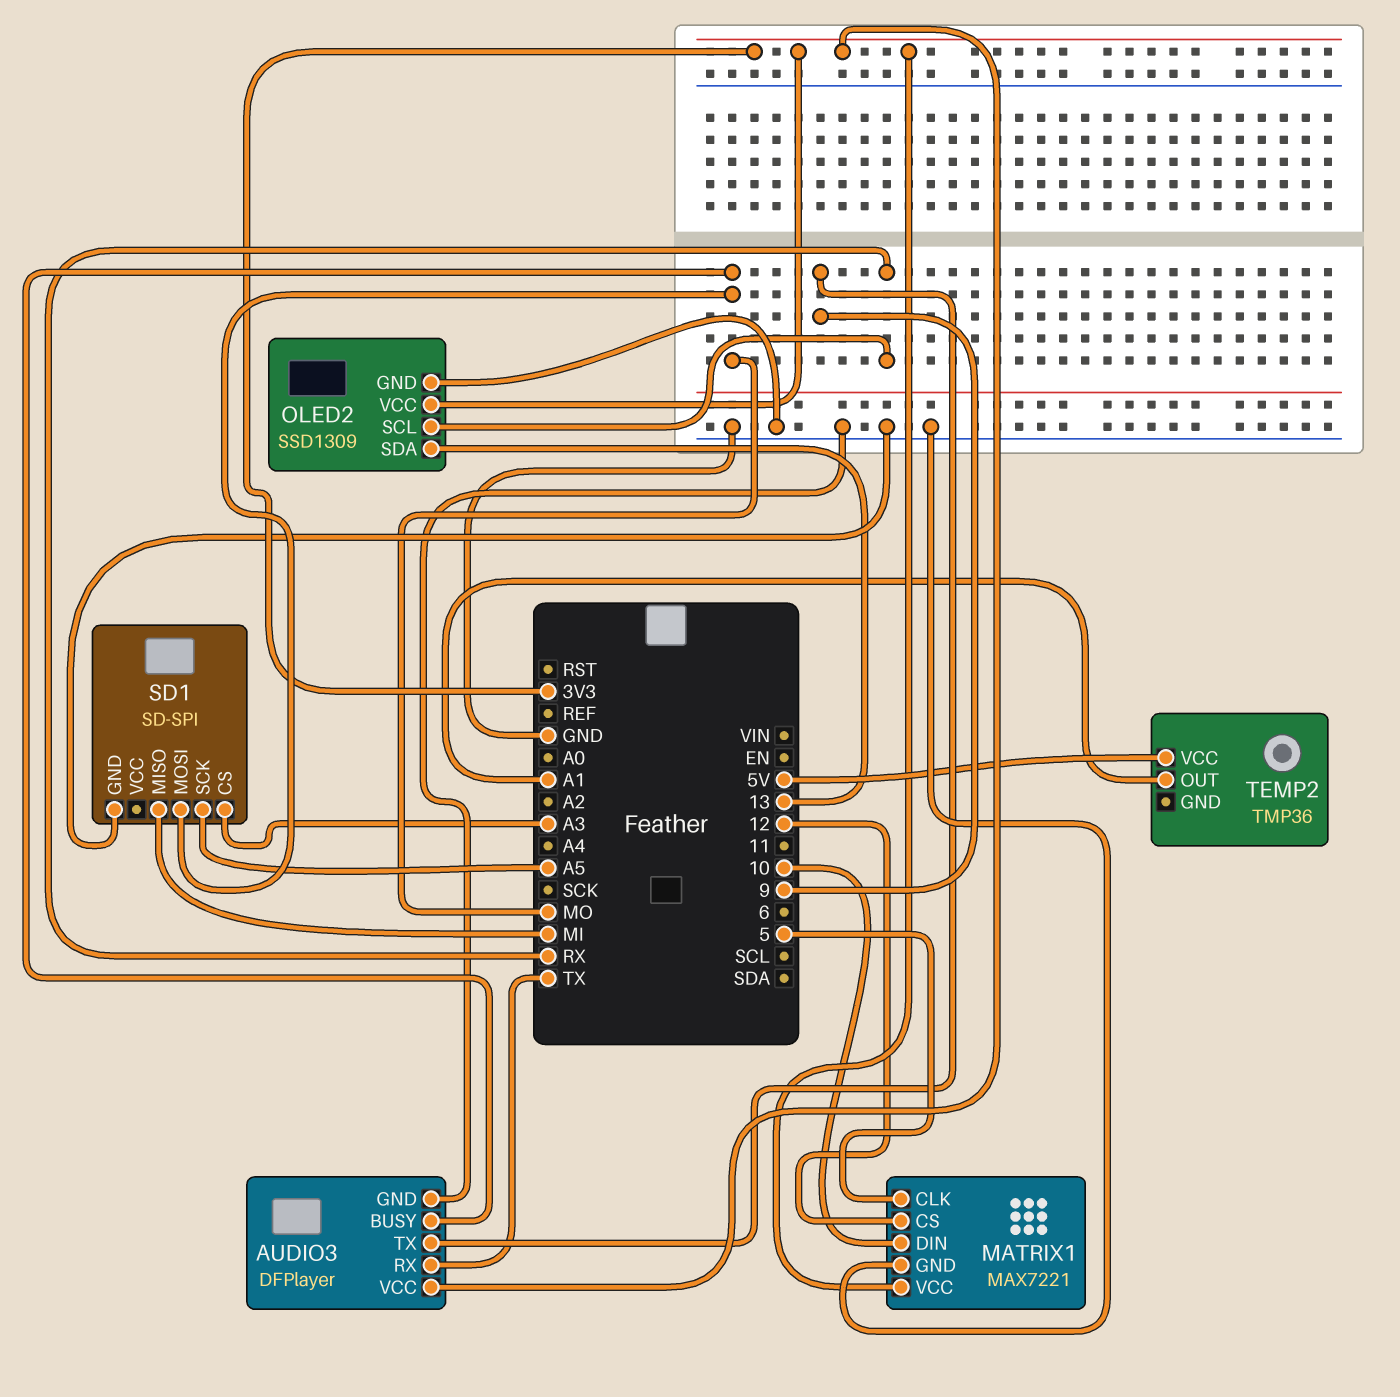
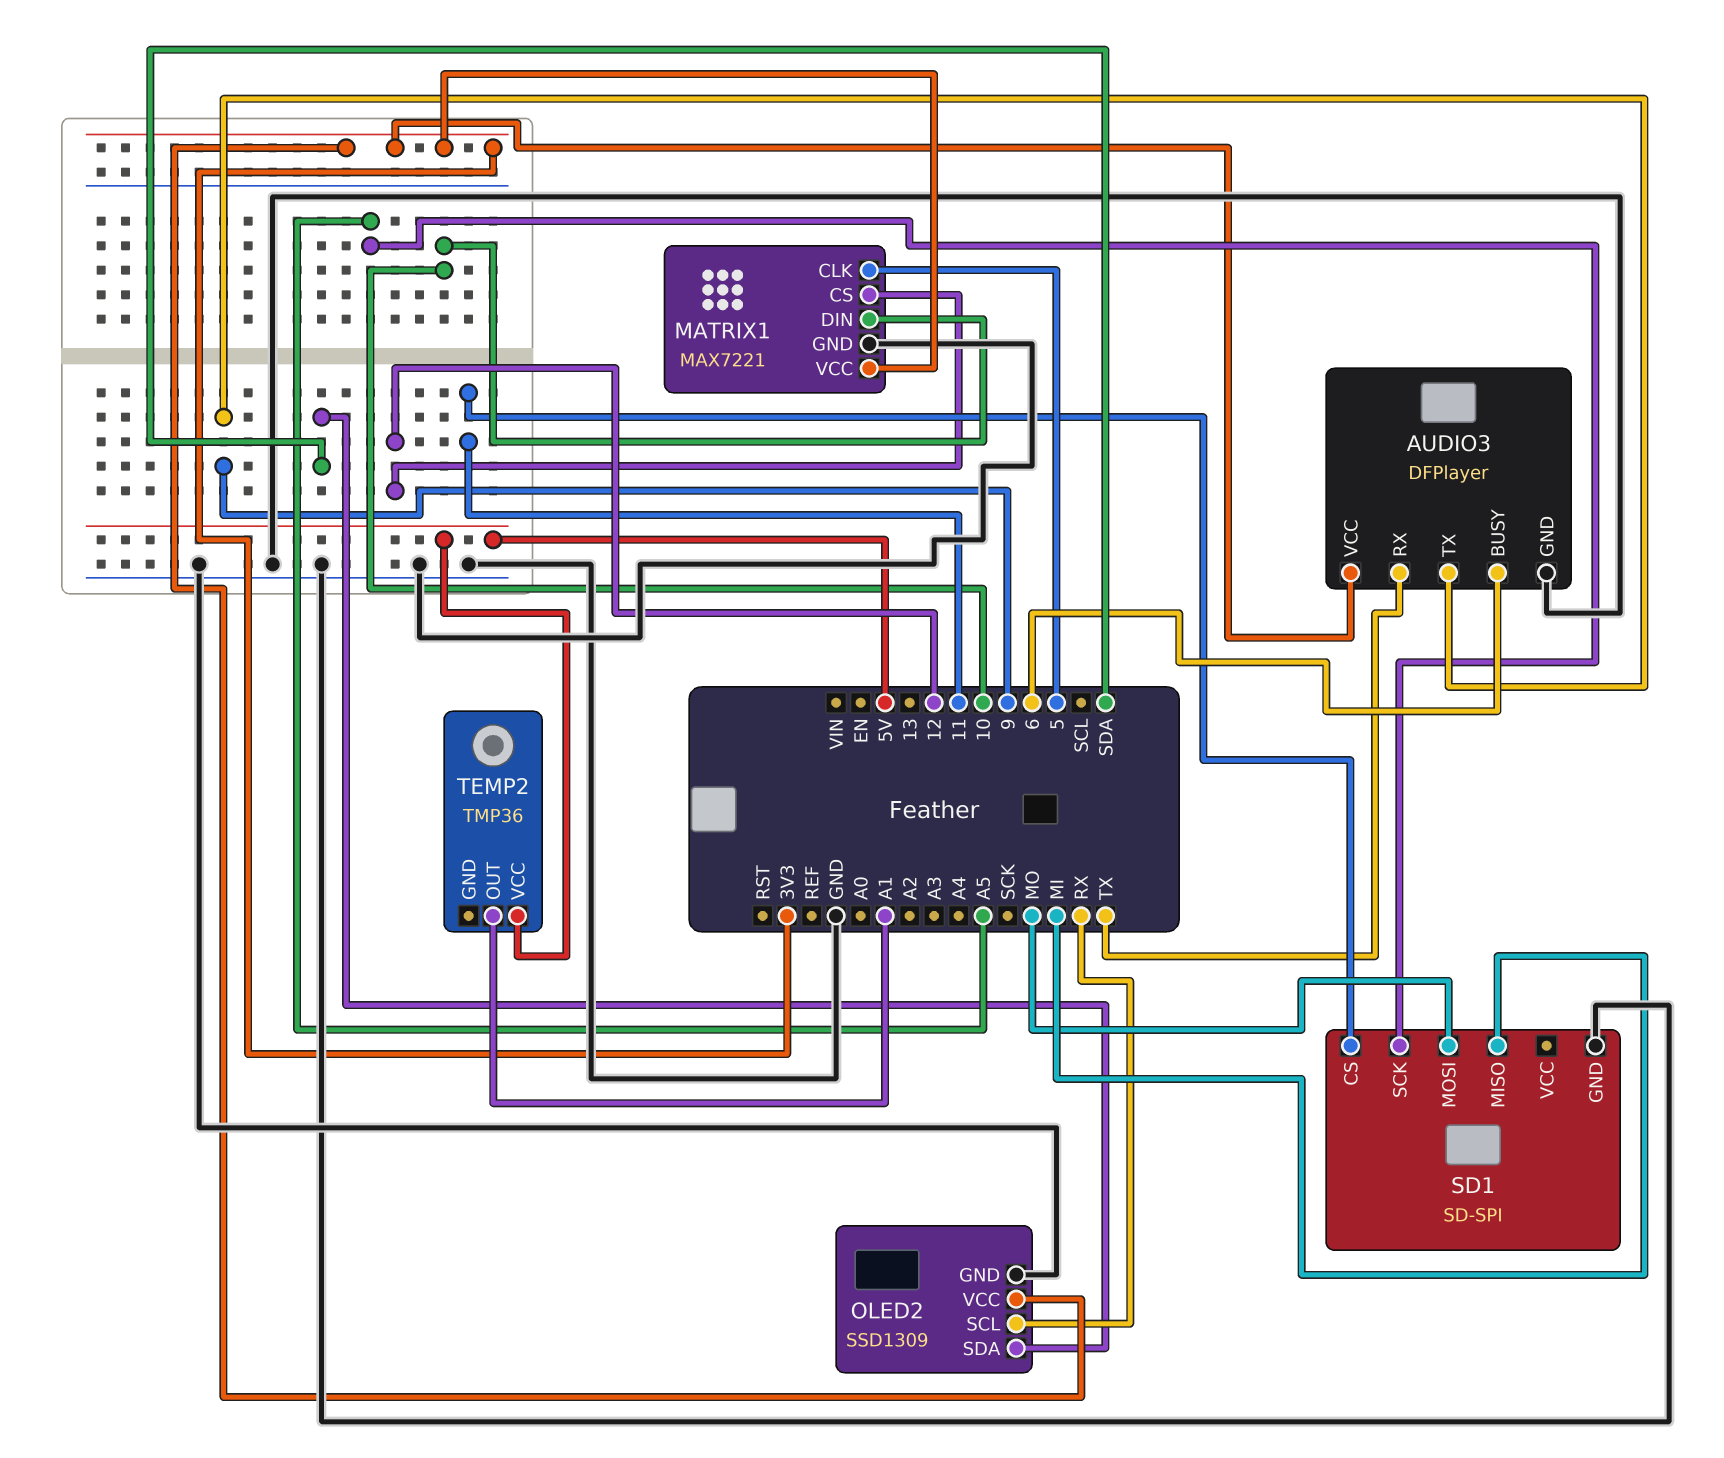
AUDIO3 pin BUSY: MO -> 6
OLED2 pin SDA: 13 -> SDA
SD1 pin CS: A3 -> 11

